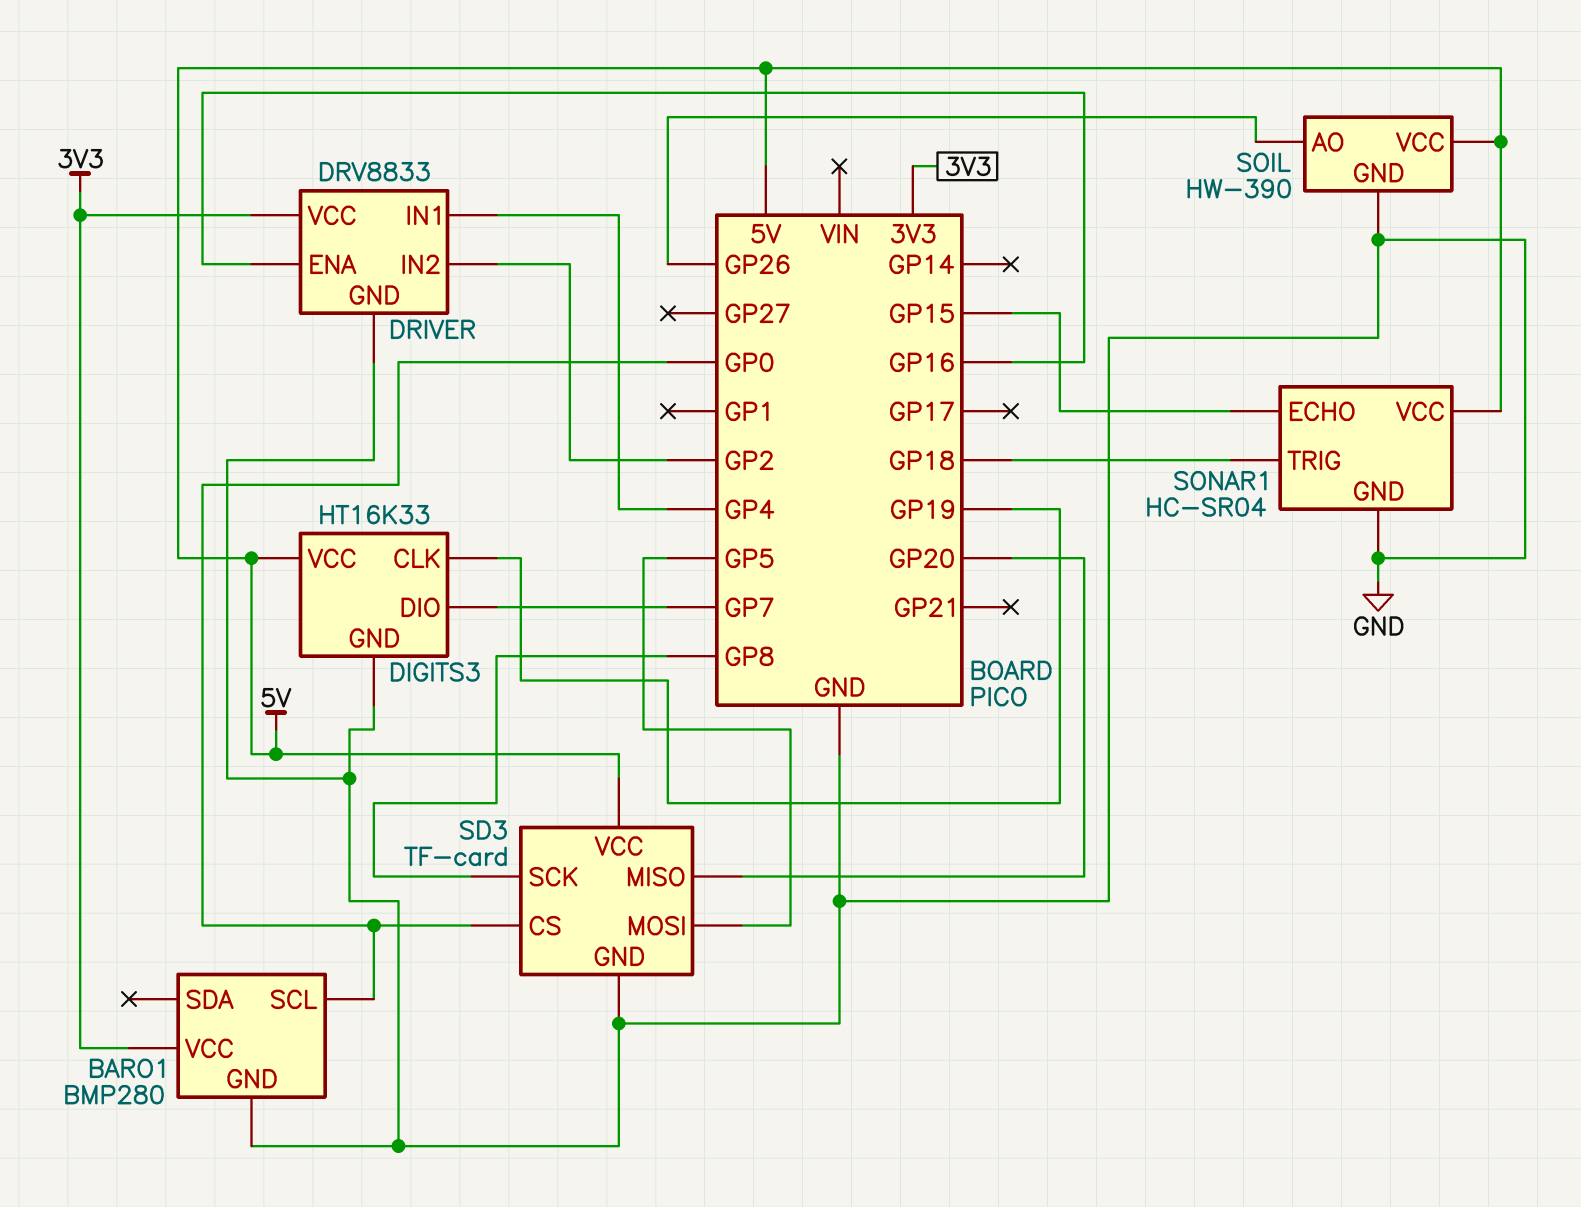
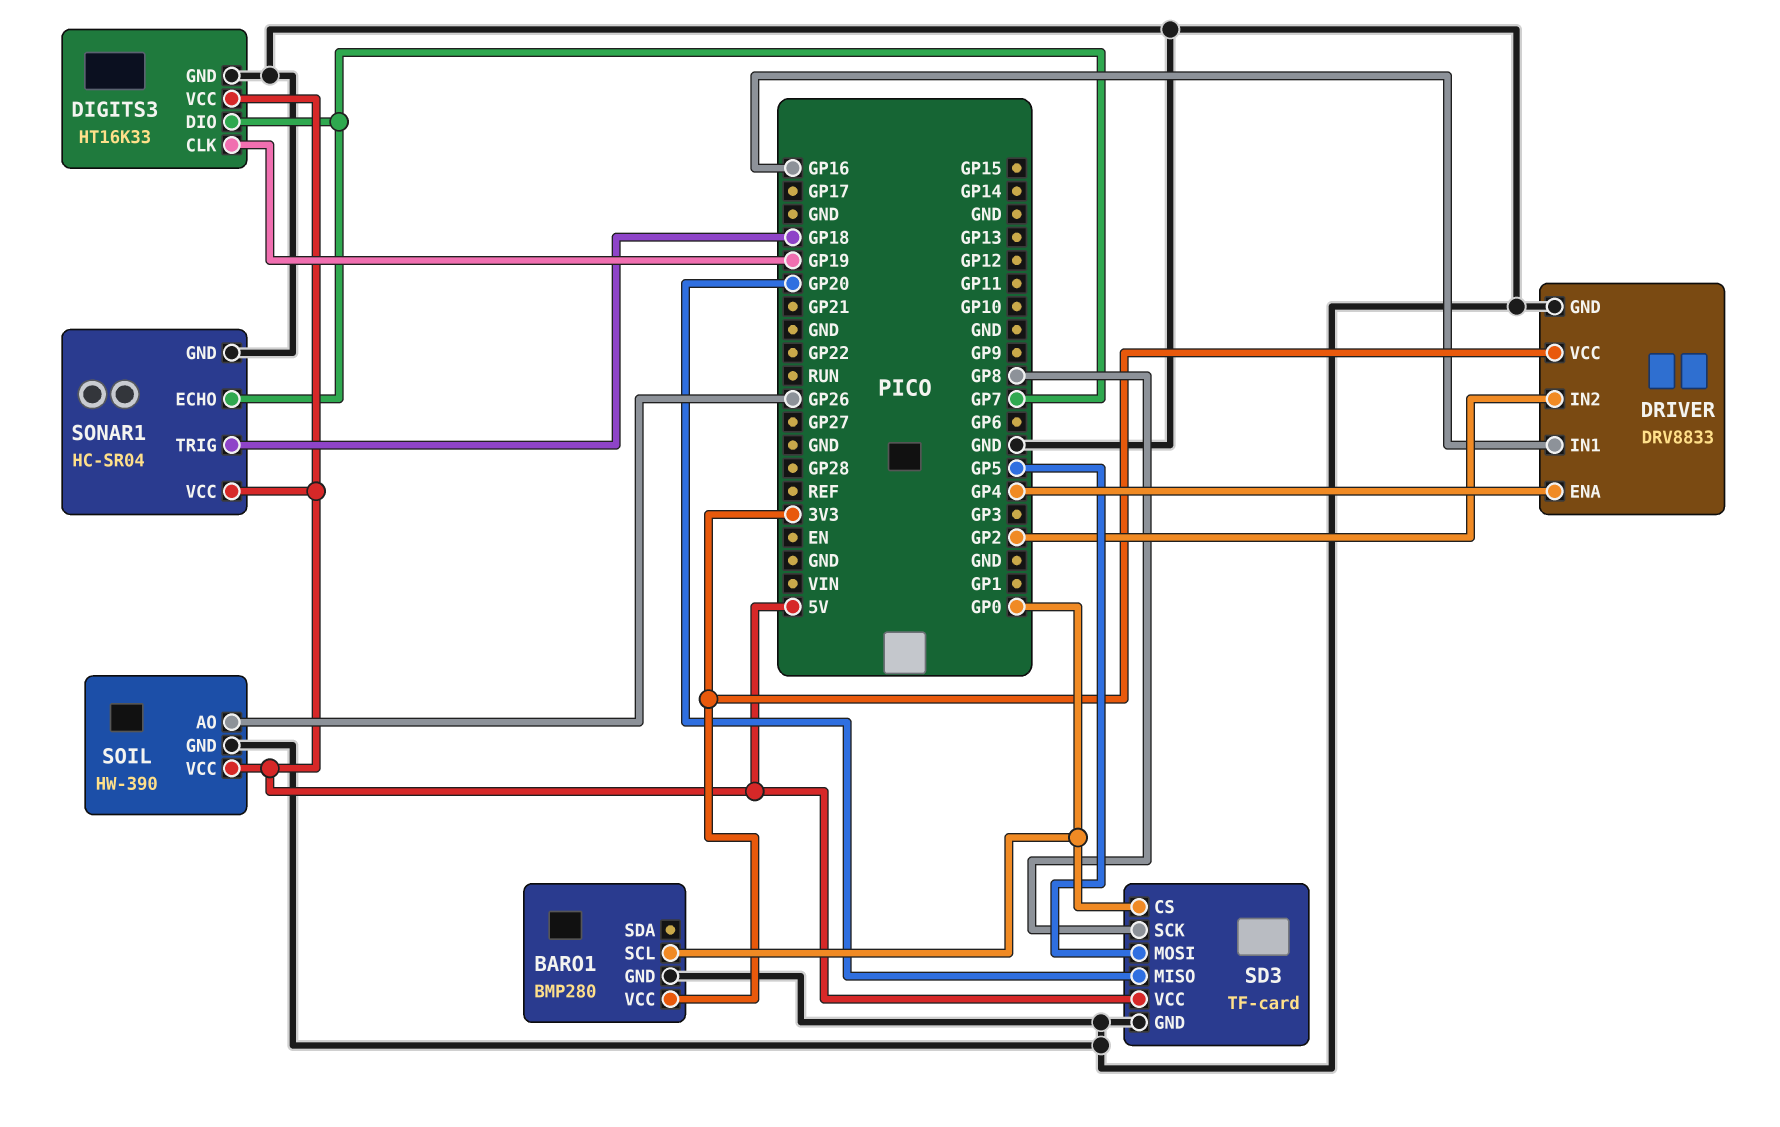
DRIVER pin ENA: GP16 -> GP4
DRIVER pin IN1: GP4 -> GP16
SONAR1 pin ECHO: GP15 -> GP7

